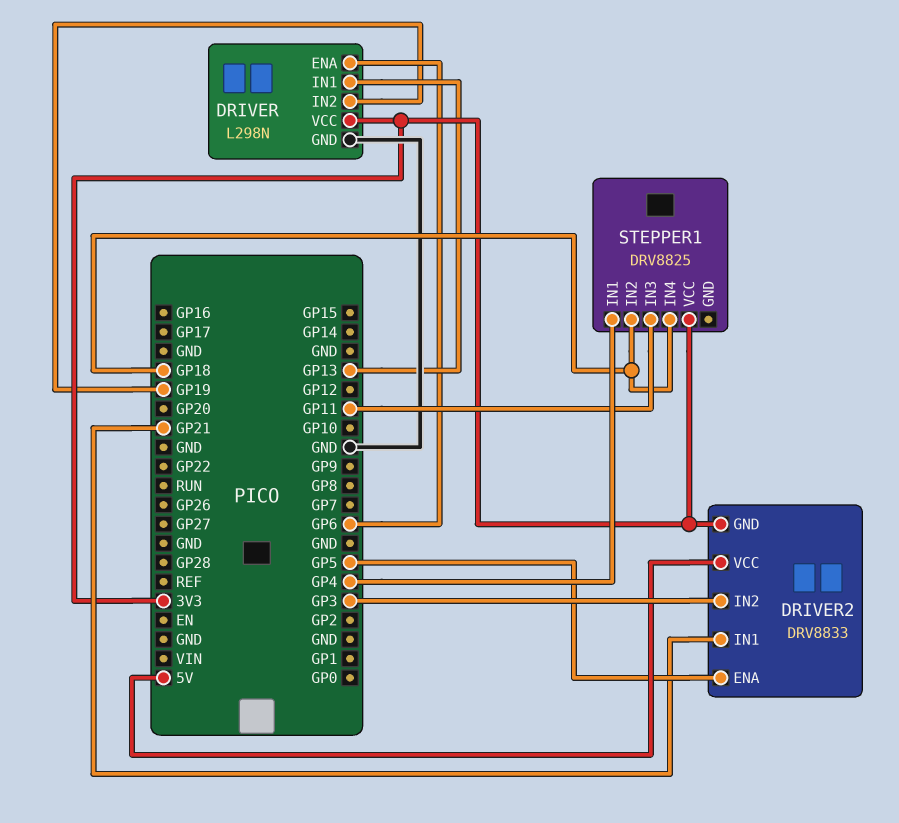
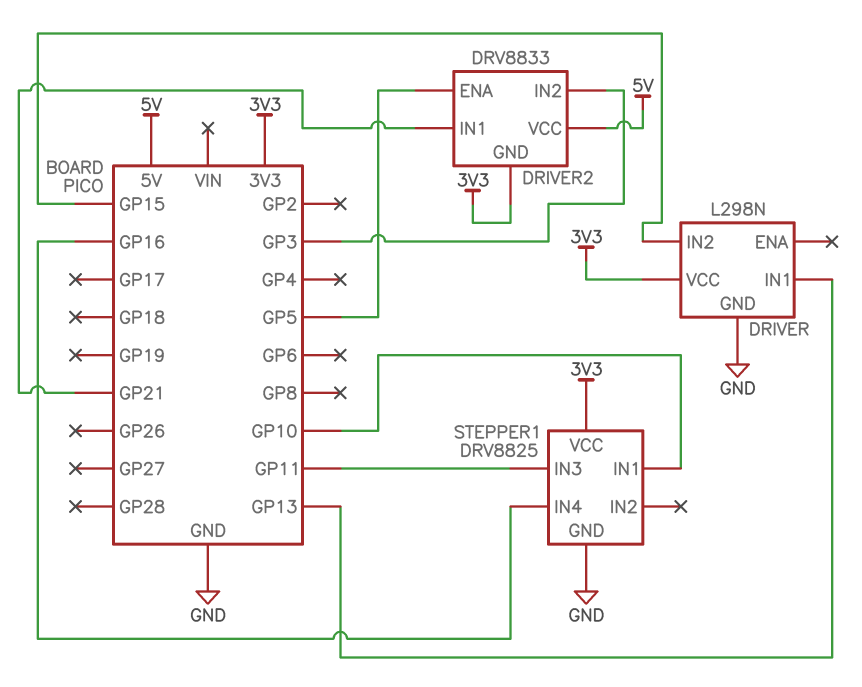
DRIVER pin ENA: GP6 -> none
DRIVER pin IN2: GP19 -> GP15
STEPPER1 pin GND: none -> GND
STEPPER1 pin IN1: GP4 -> GP10
STEPPER1 pin IN2: GP18 -> none
STEPPER1 pin IN4: GP18 -> GP16

